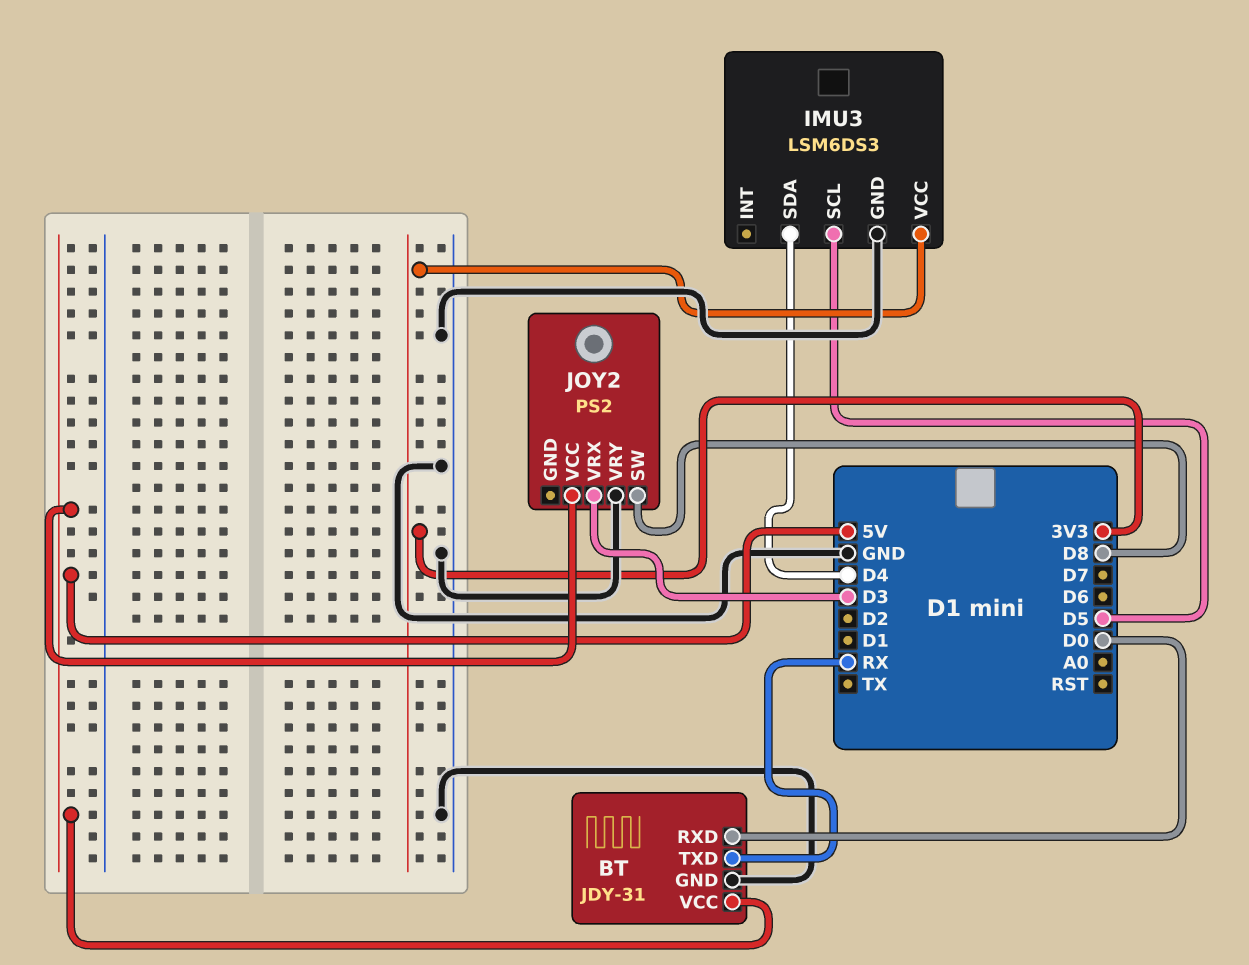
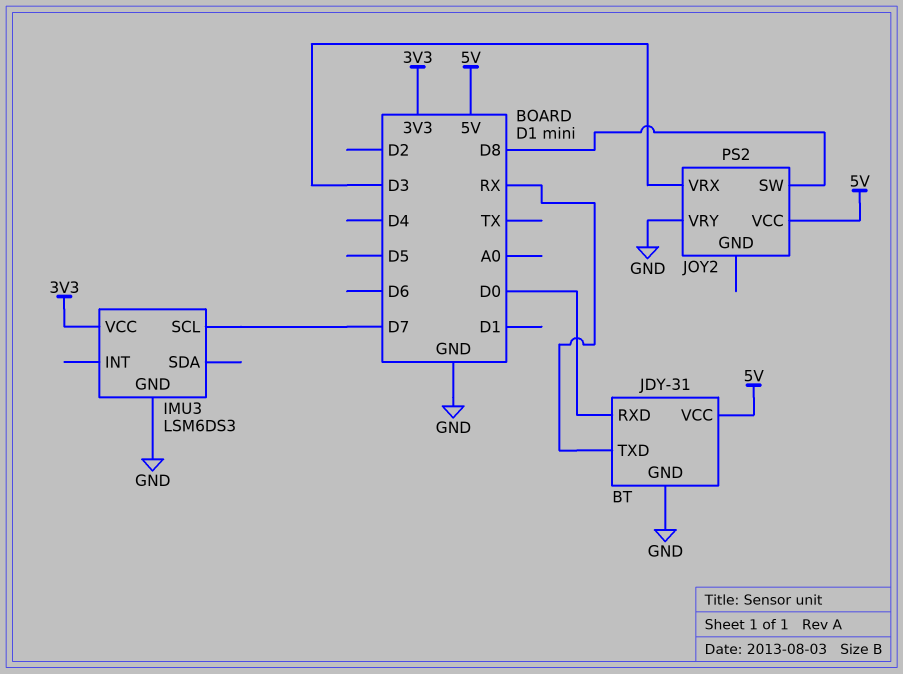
IMU3 pin SCL: D5 -> D7
IMU3 pin SDA: D4 -> none

